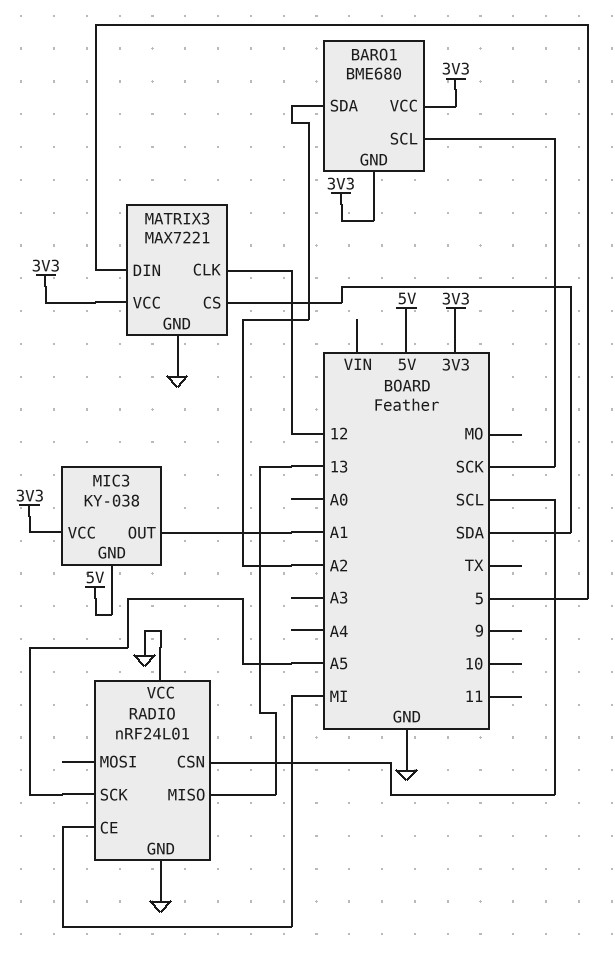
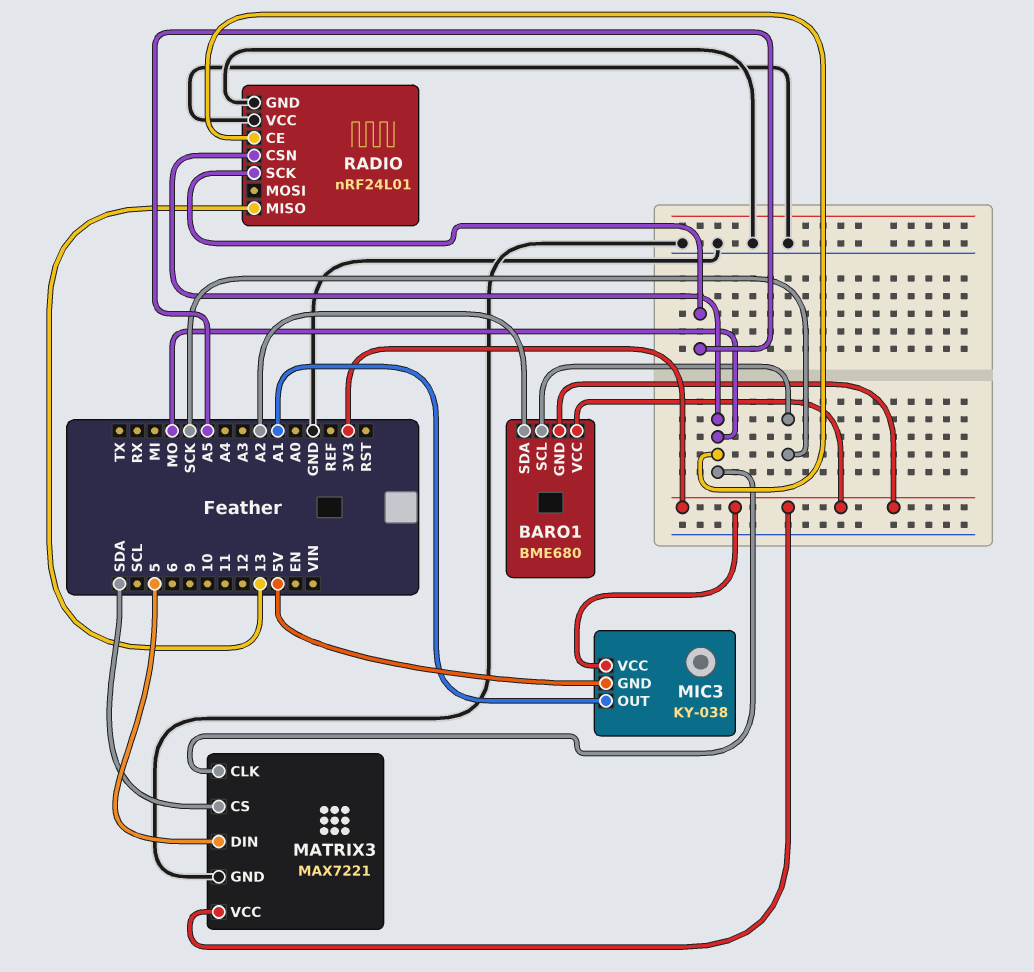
MATRIX3 pin CLK: 12 -> MO
RADIO pin CE: MI -> MO
RADIO pin CSN: SCL -> MO

